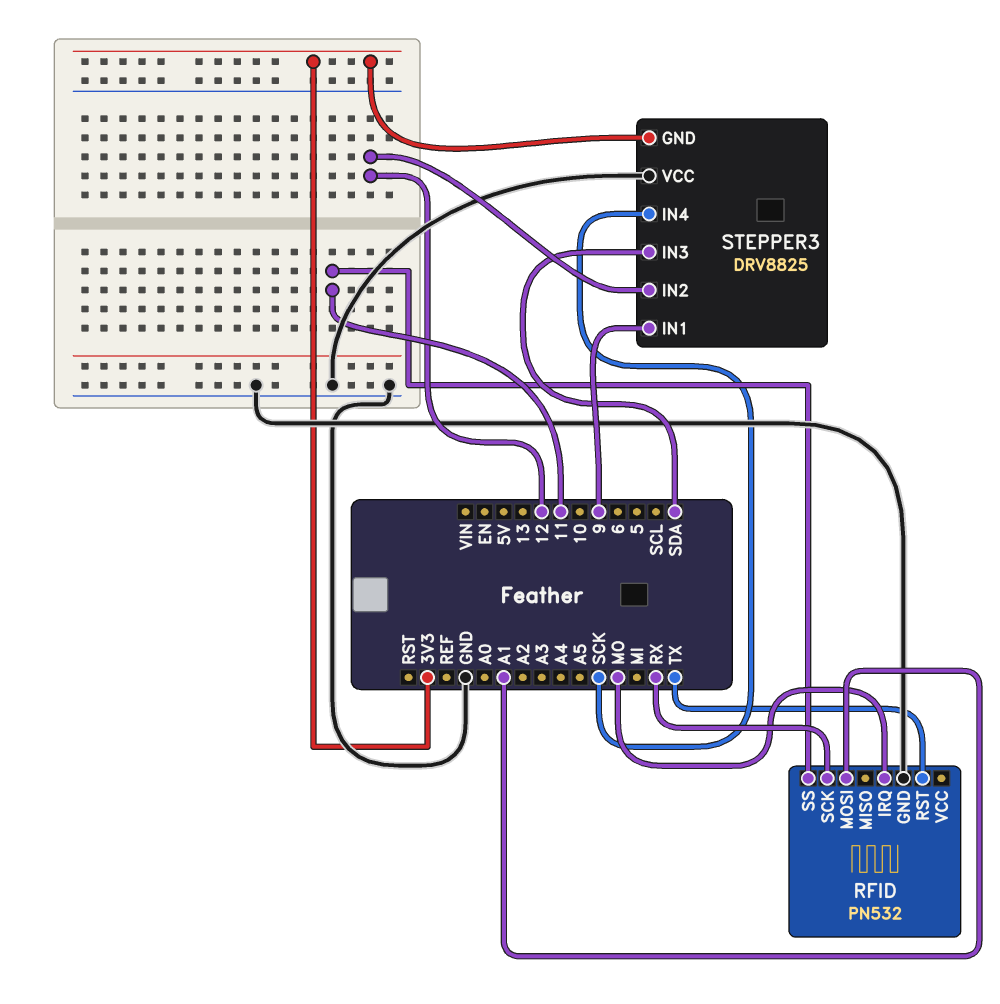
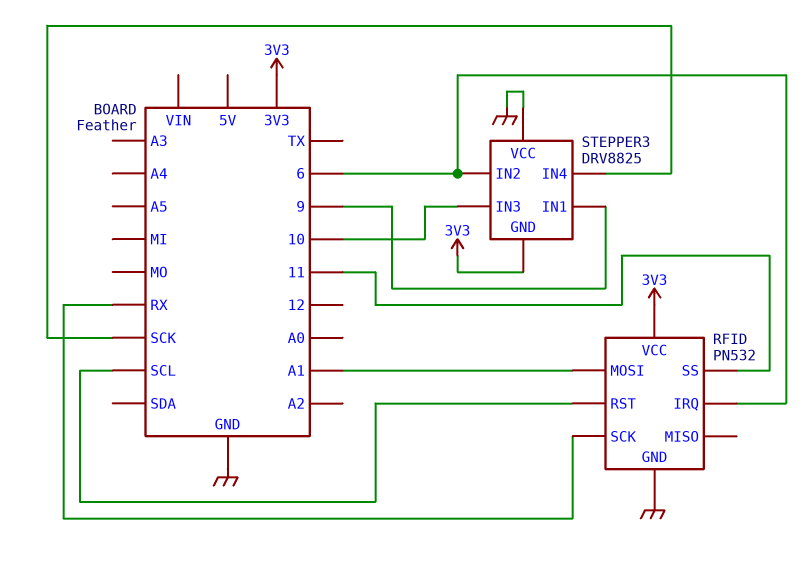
RFID pin IRQ: MO -> 6
RFID pin RST: TX -> SCL
RFID pin VCC: none -> 3V3
STEPPER3 pin IN2: 12 -> 6
STEPPER3 pin IN3: SDA -> 10

